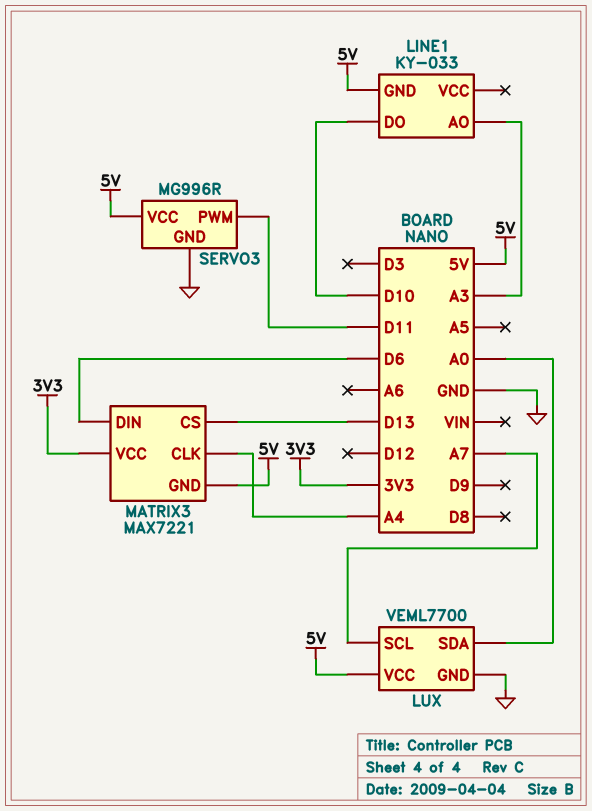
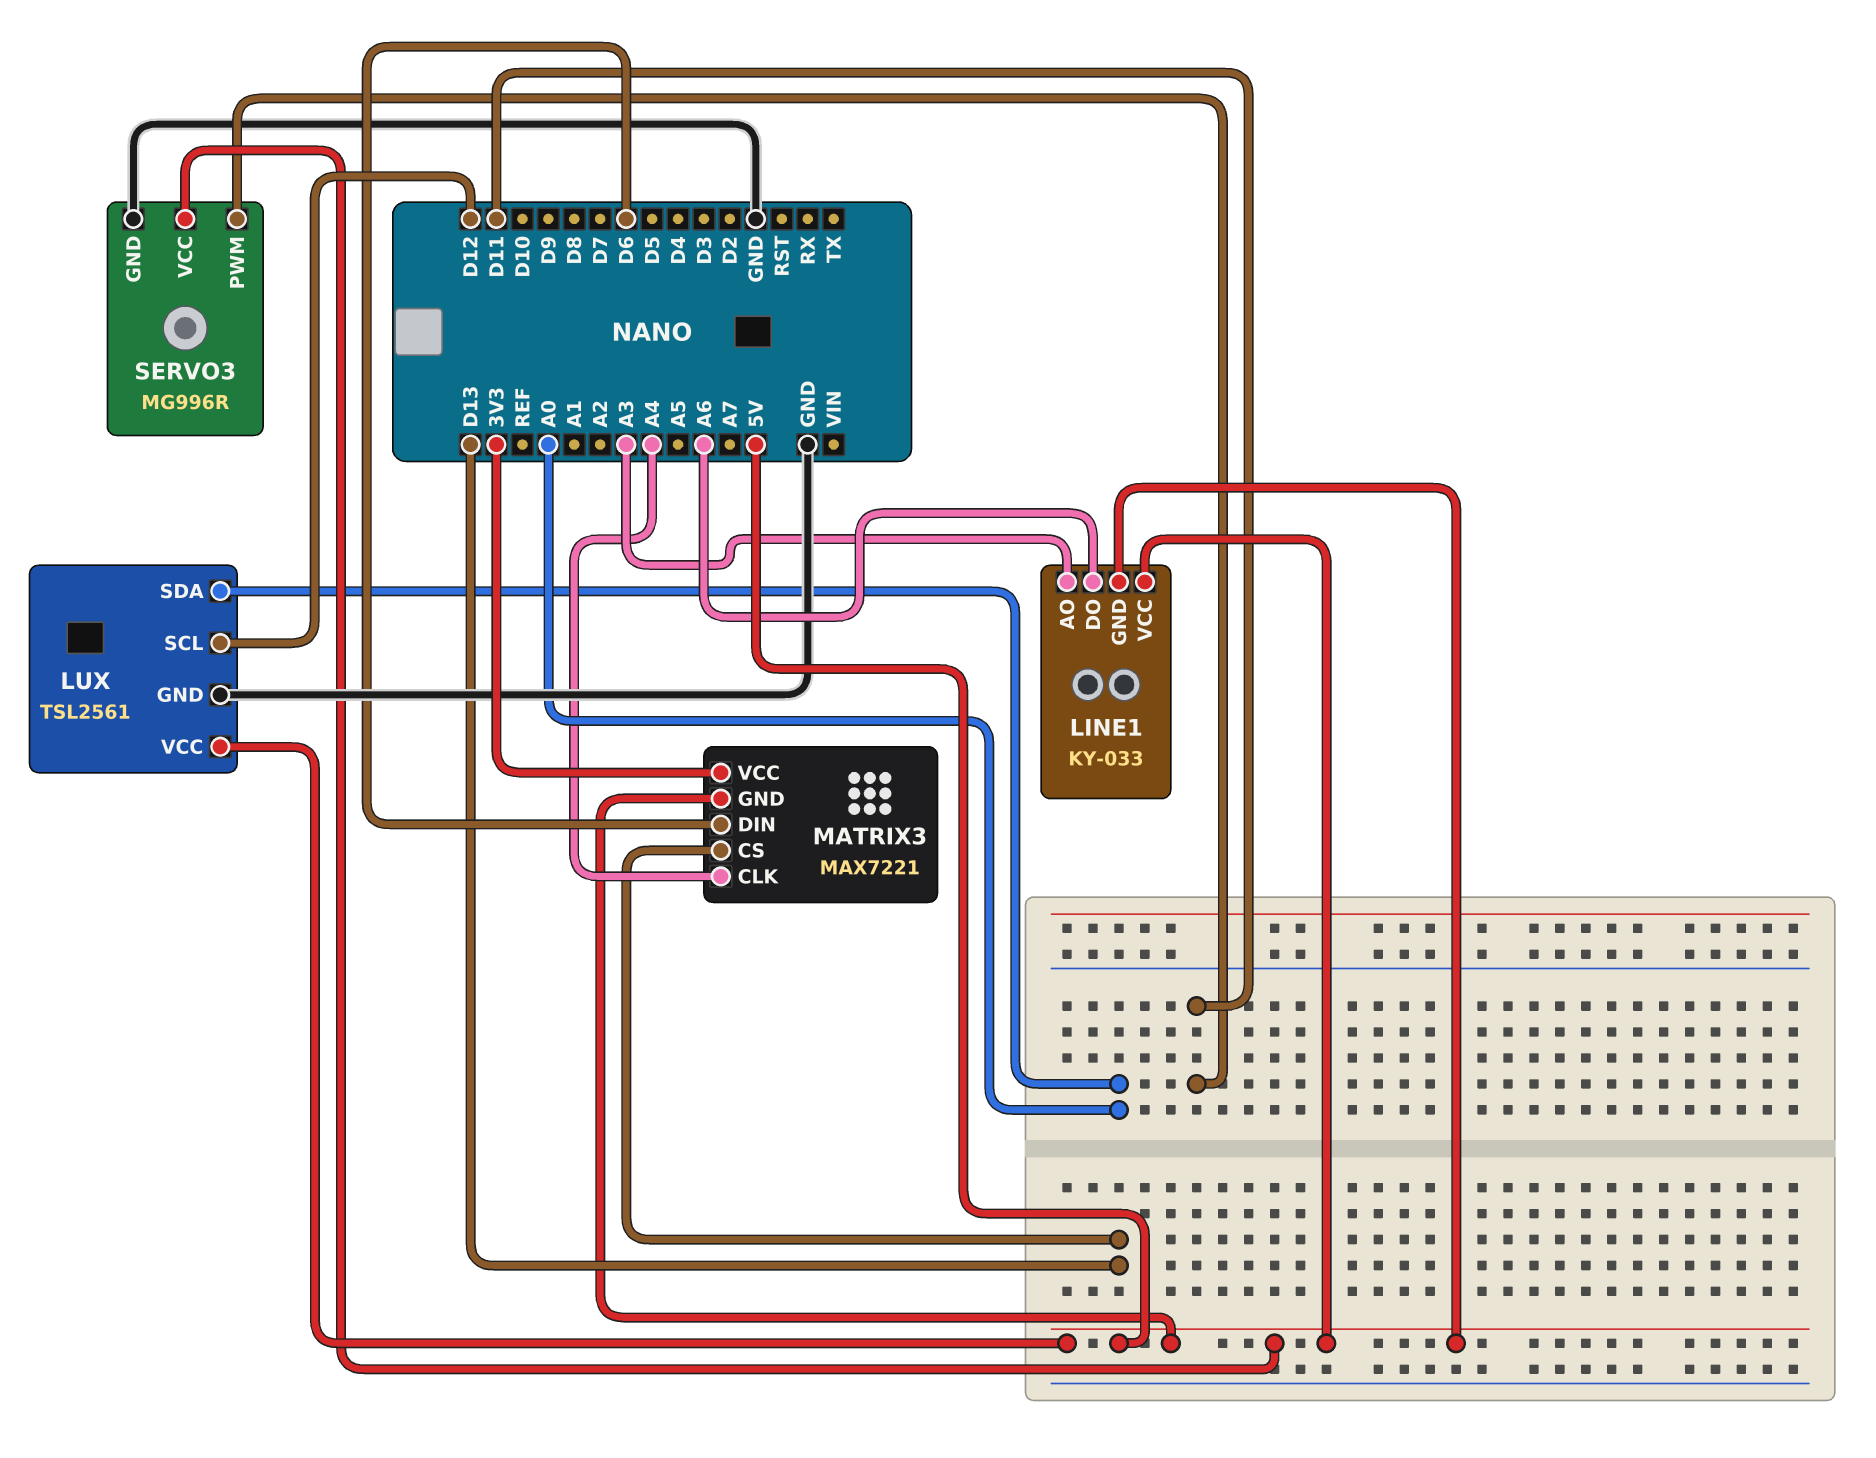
LINE1 pin DO: D10 -> A6
LINE1 pin VCC: none -> 5V
LUX: VEML7700 -> TSL2561
LUX pin SCL: A7 -> D12

